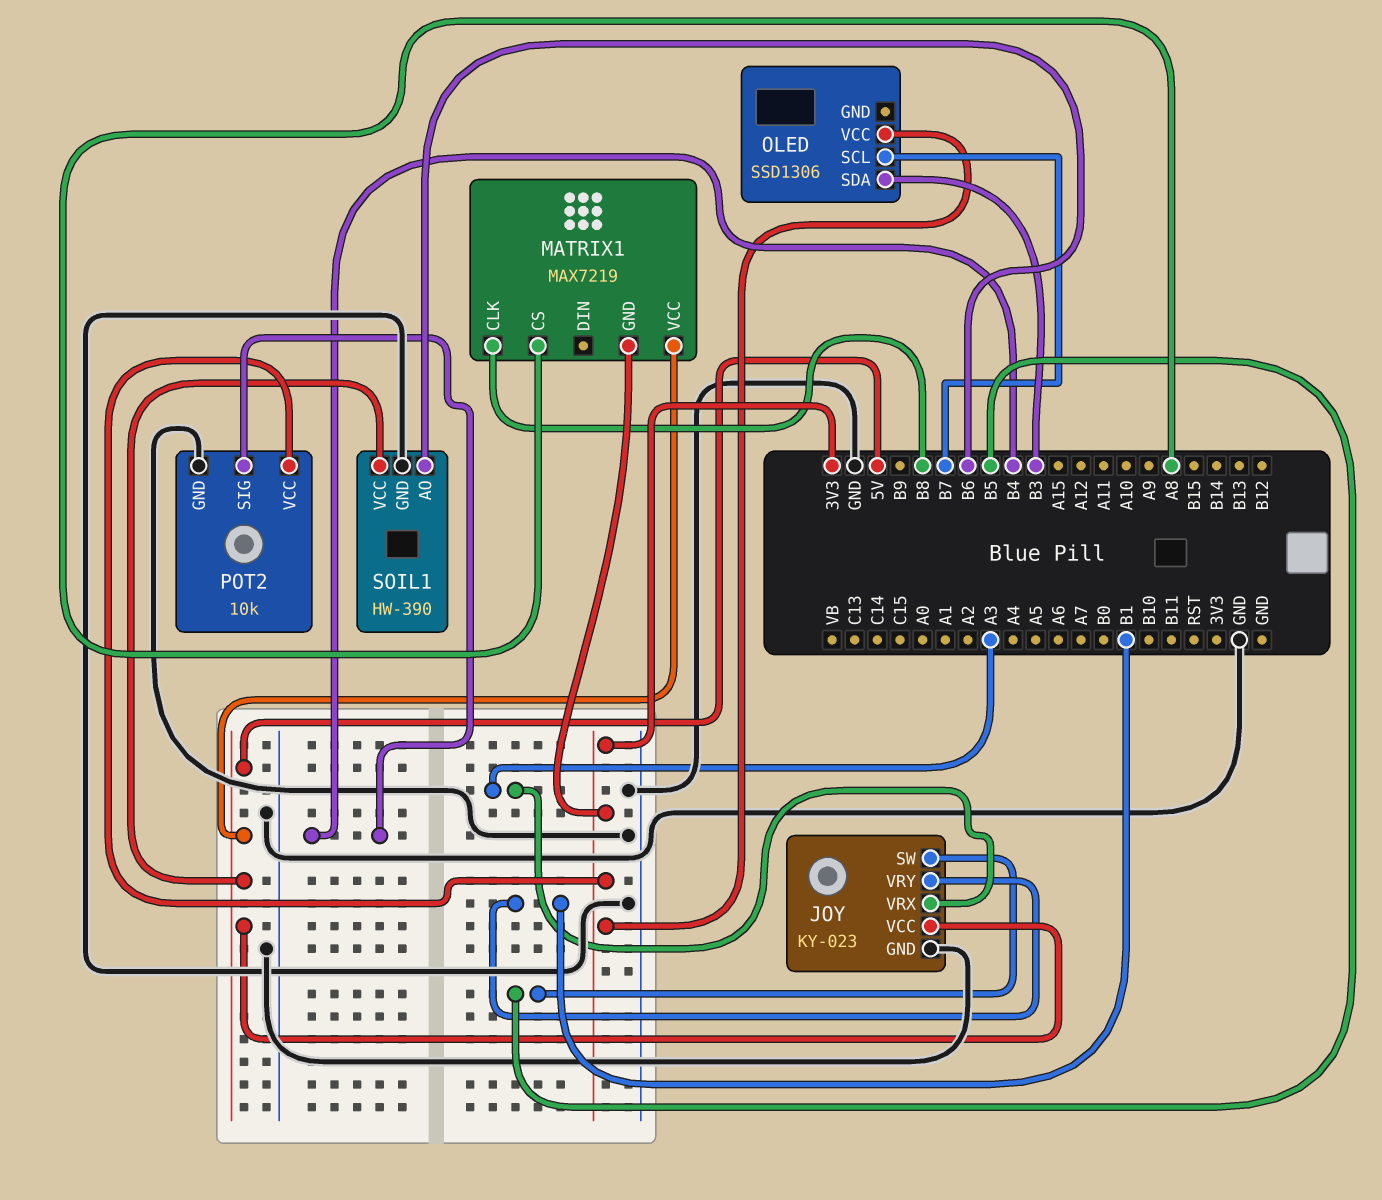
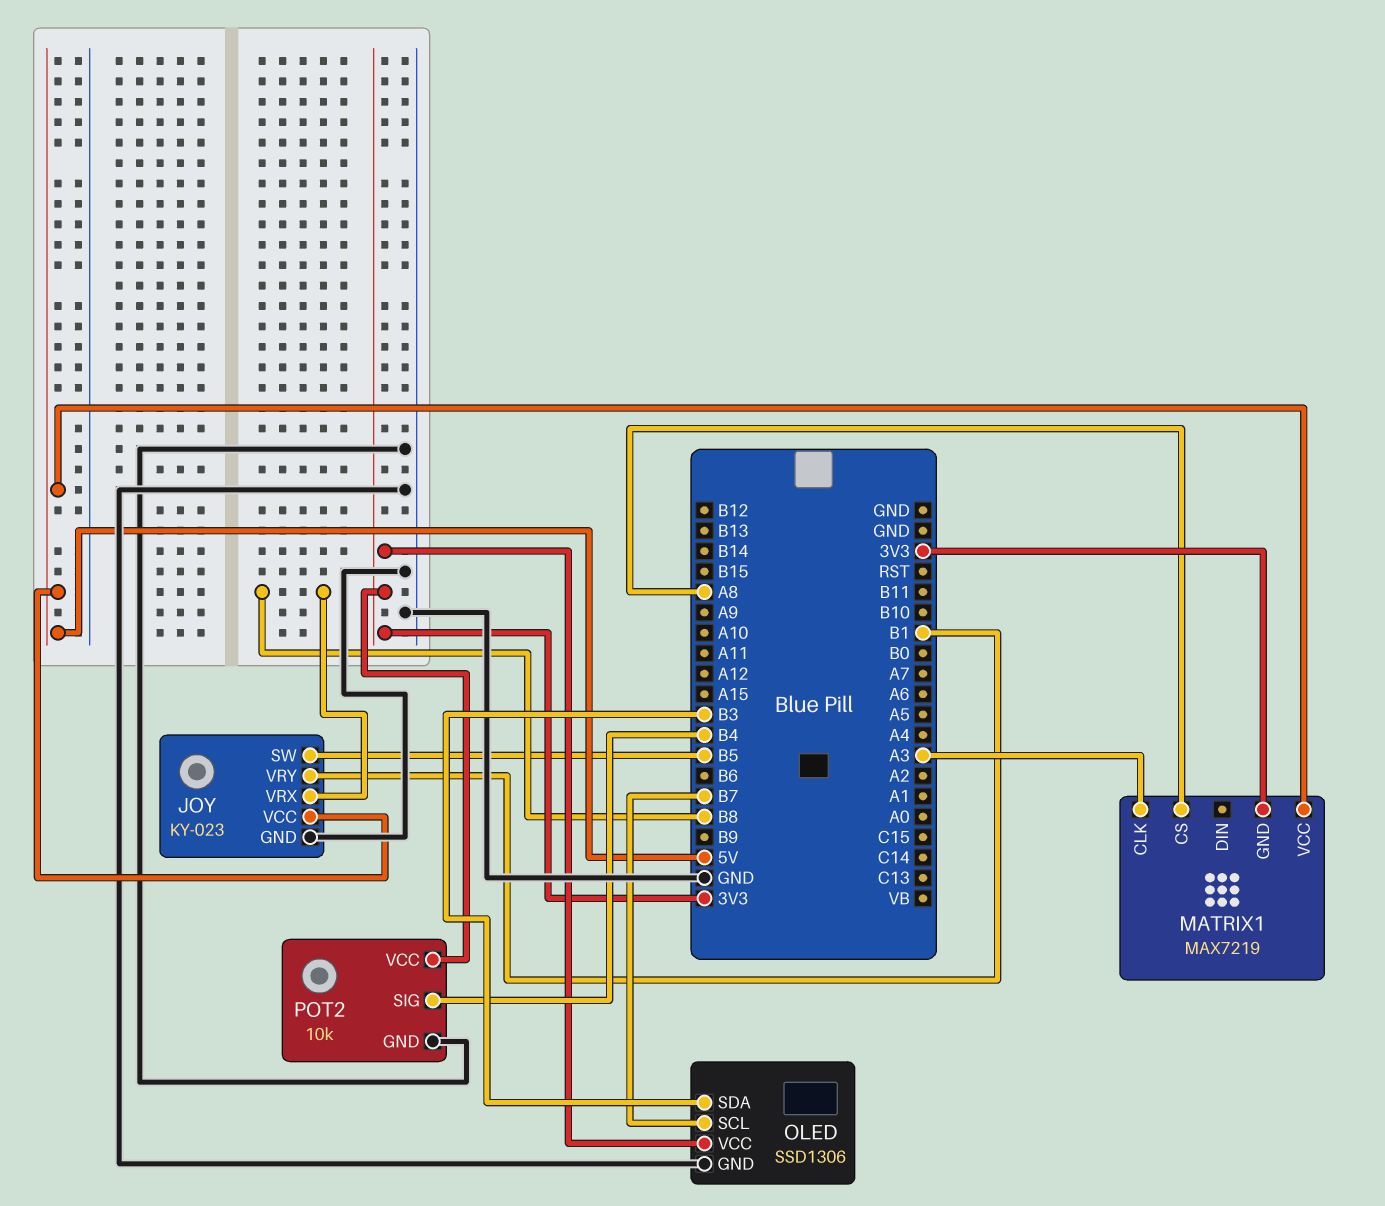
JOY pin VRX: A3 -> B8
MATRIX1 pin CLK: B8 -> A3
OLED pin GND: none -> GND
SOIL1: HW-390 -> none
SOIL1 pin AO: B6 -> none
SOIL1 pin GND: GND -> none
SOIL1 pin VCC: 5V -> none

